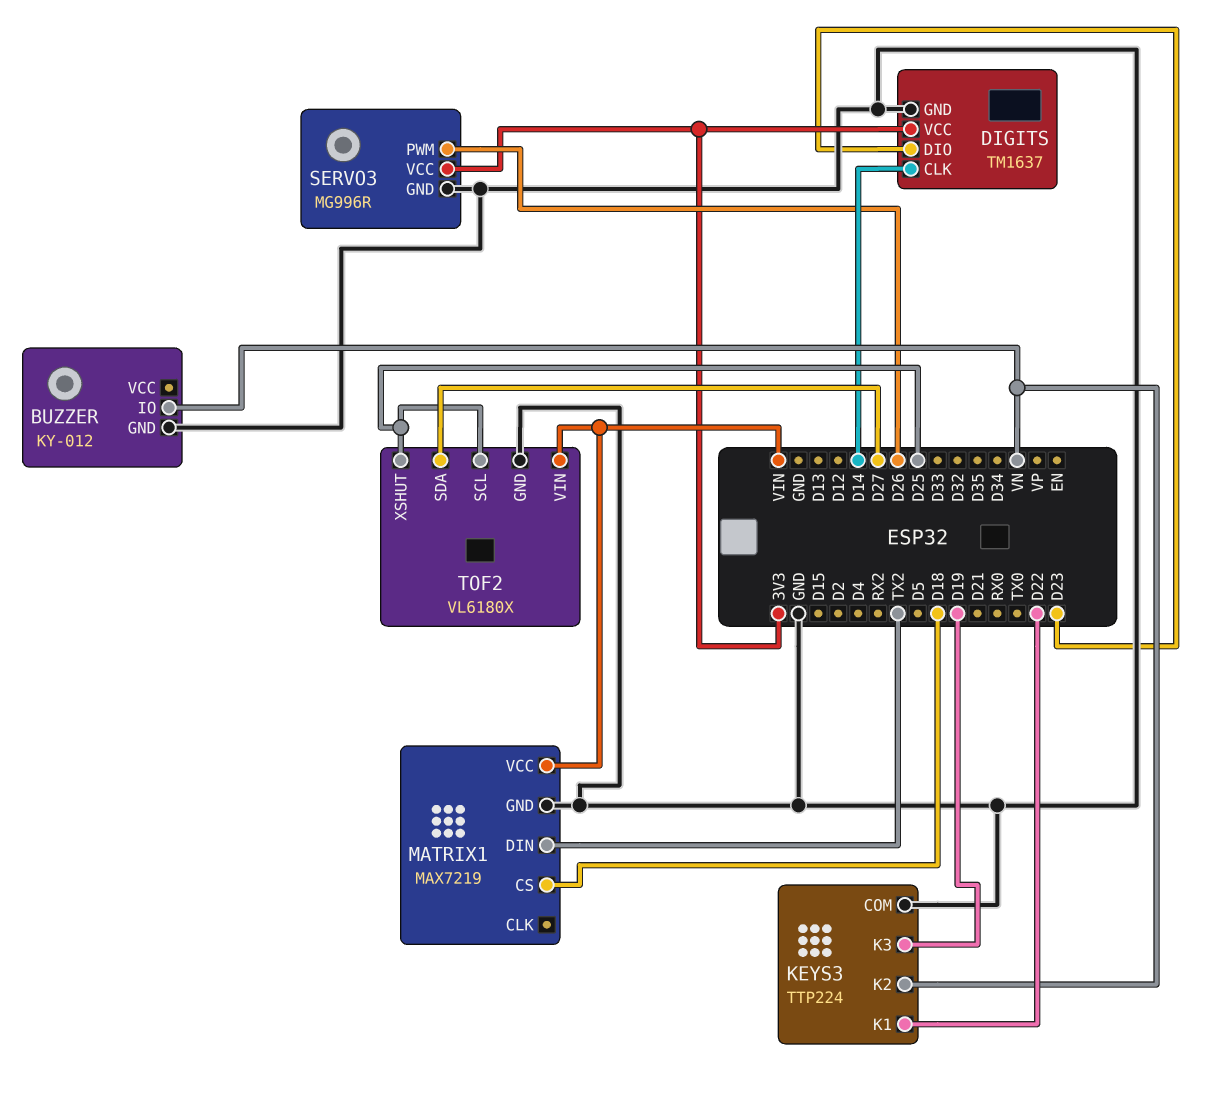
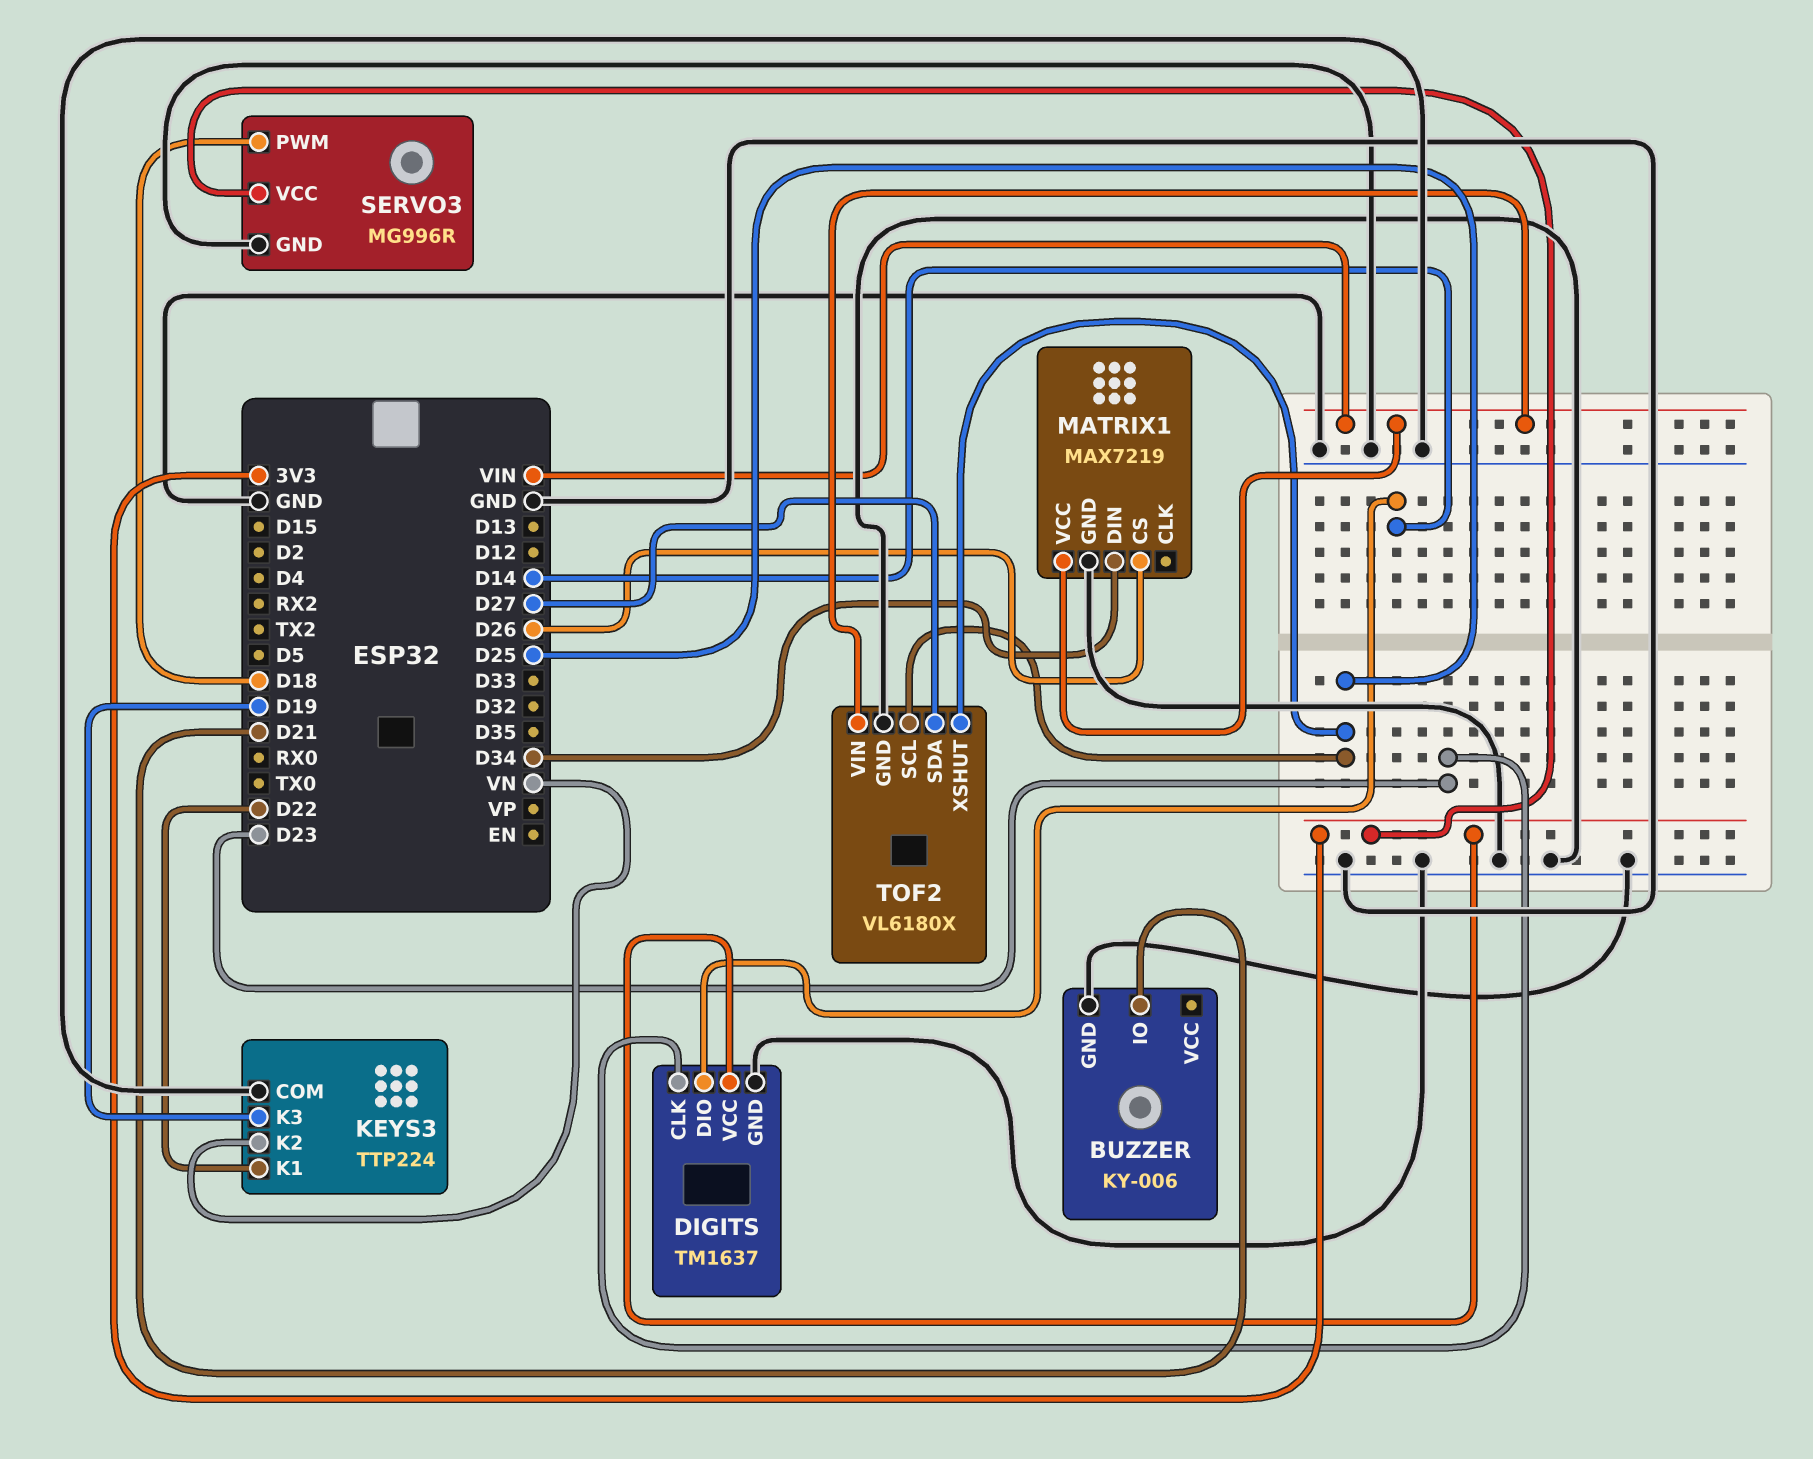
BUZZER: KY-012 -> KY-006
BUZZER pin IO: VN -> D21
DIGITS pin CLK: D14 -> D23
DIGITS pin DIO: D23 -> D14
MATRIX1 pin CS: D18 -> D26
MATRIX1 pin DIN: TX2 -> D34
SERVO3 pin PWM: D26 -> D18

